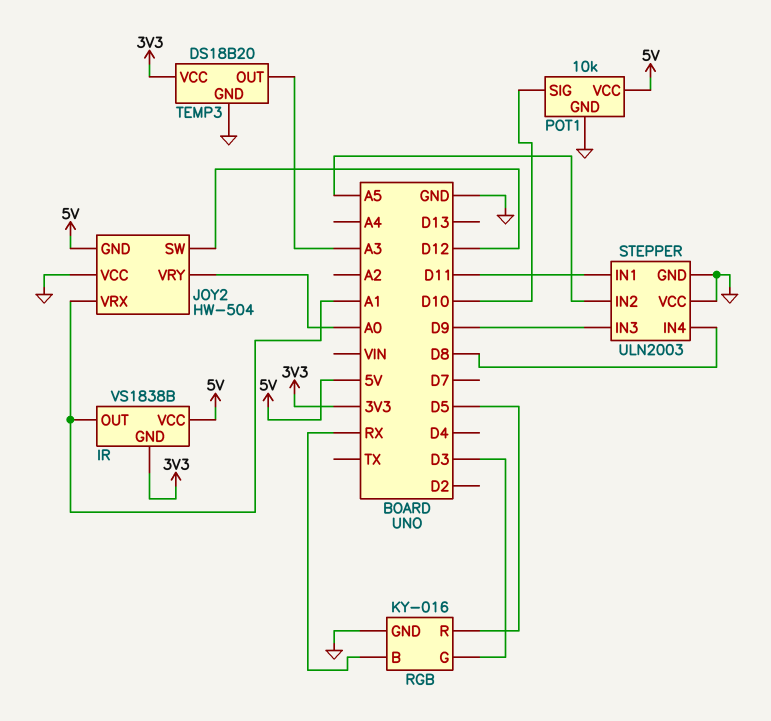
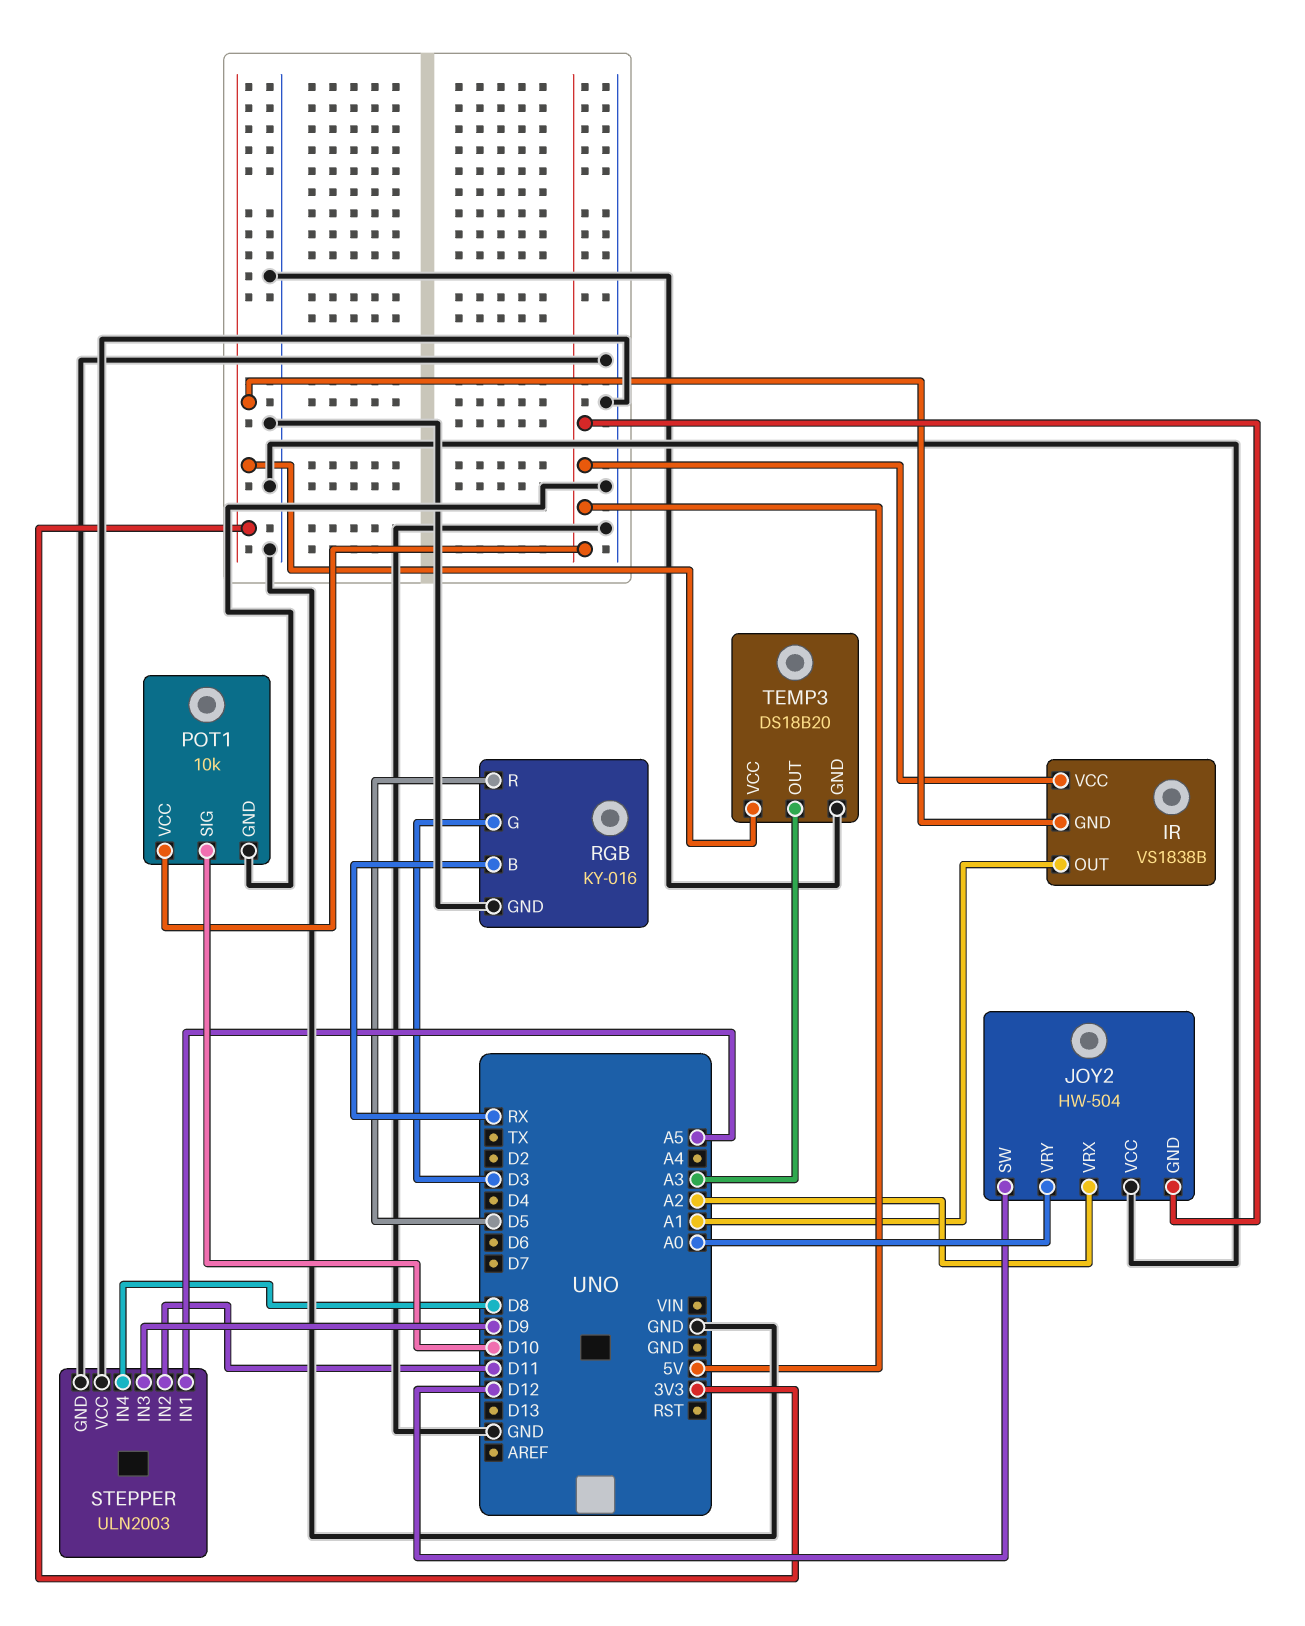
JOY2 pin VRX: A1 -> A2
STEPPER pin IN1: D11 -> A5
STEPPER pin IN2: A5 -> D11

